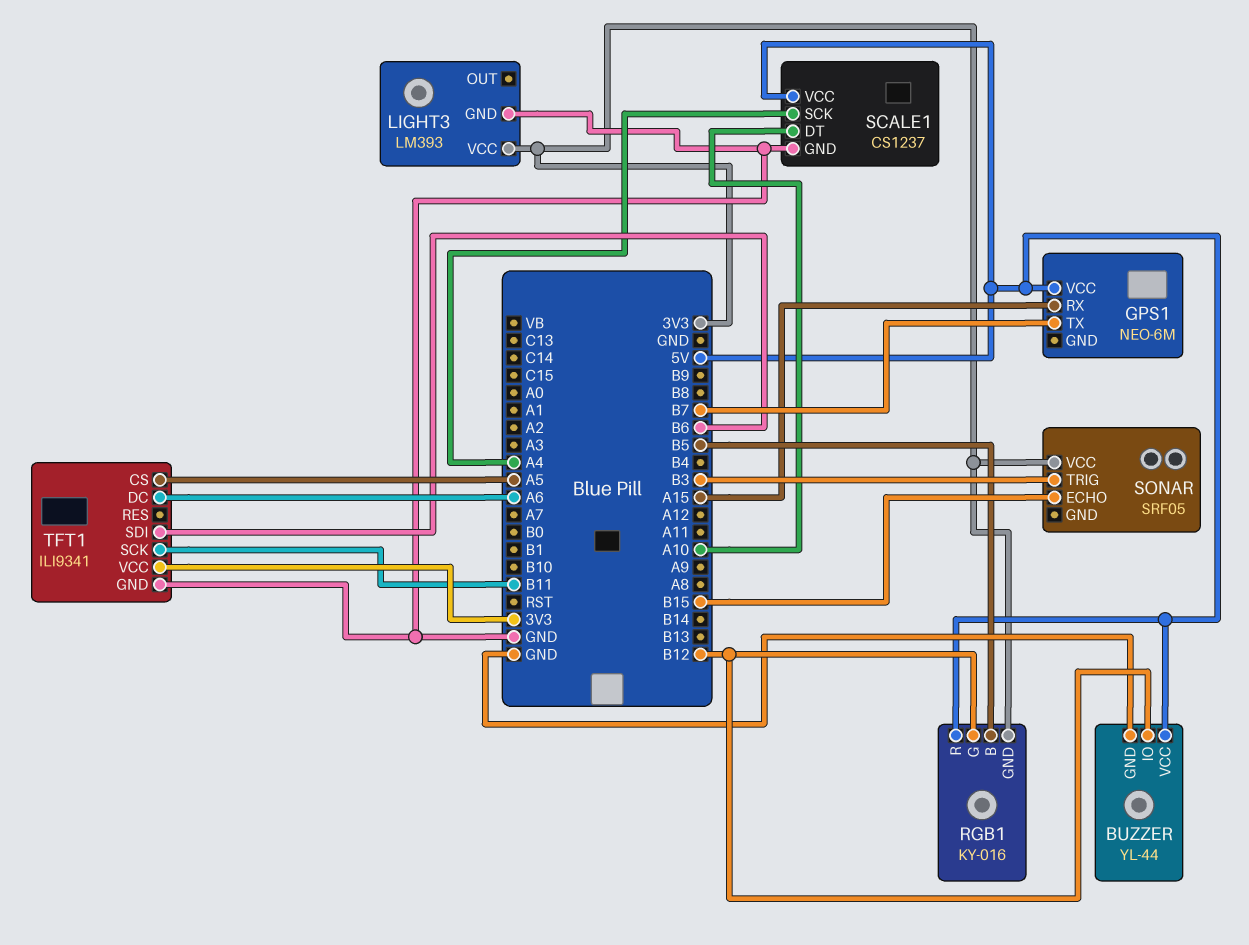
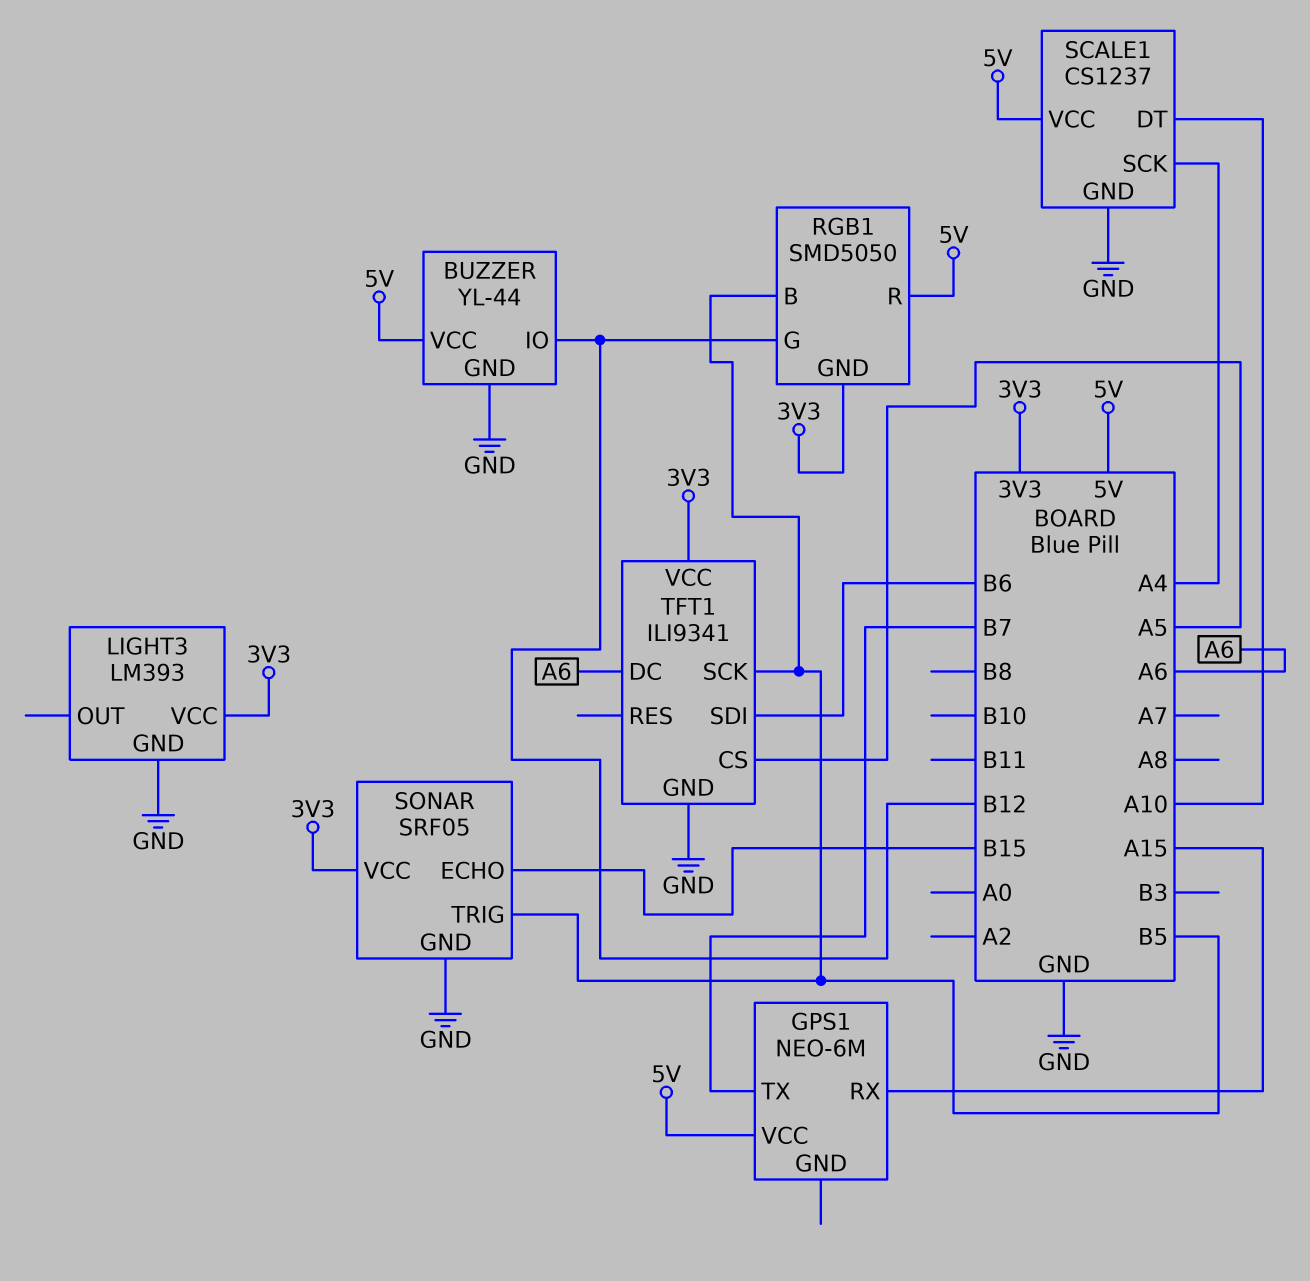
RGB1: KY-016 -> SMD5050
SONAR pin GND: none -> GND
SONAR pin TRIG: B3 -> B5
TFT1 pin SCK: B11 -> B5

